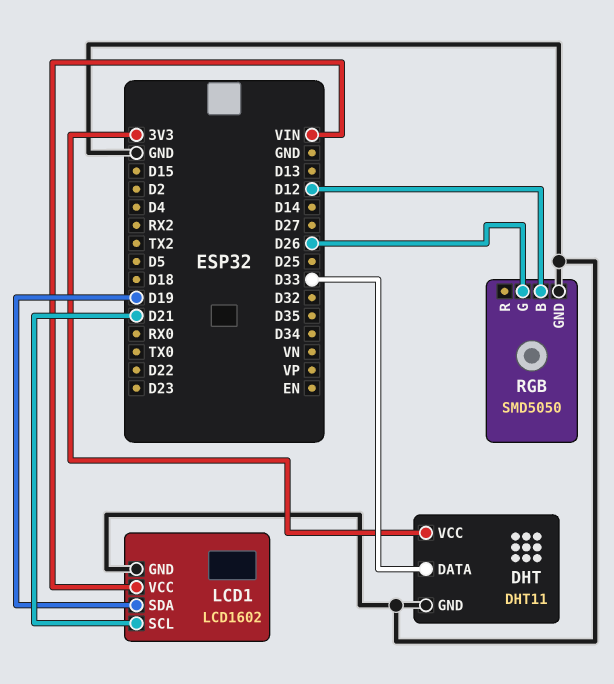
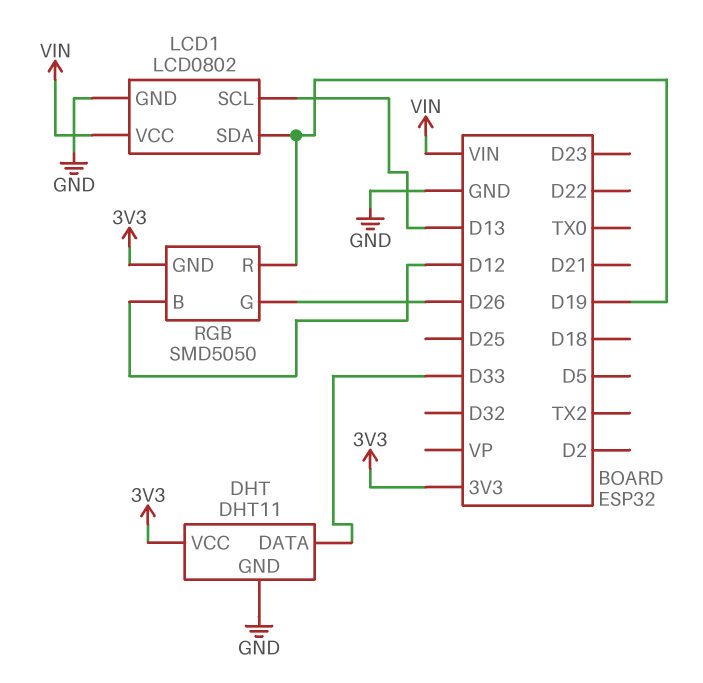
LCD1: LCD1602 -> LCD0802
LCD1 pin SCL: D21 -> D13
RGB pin GND: GND -> 3V3
RGB pin R: none -> D19

